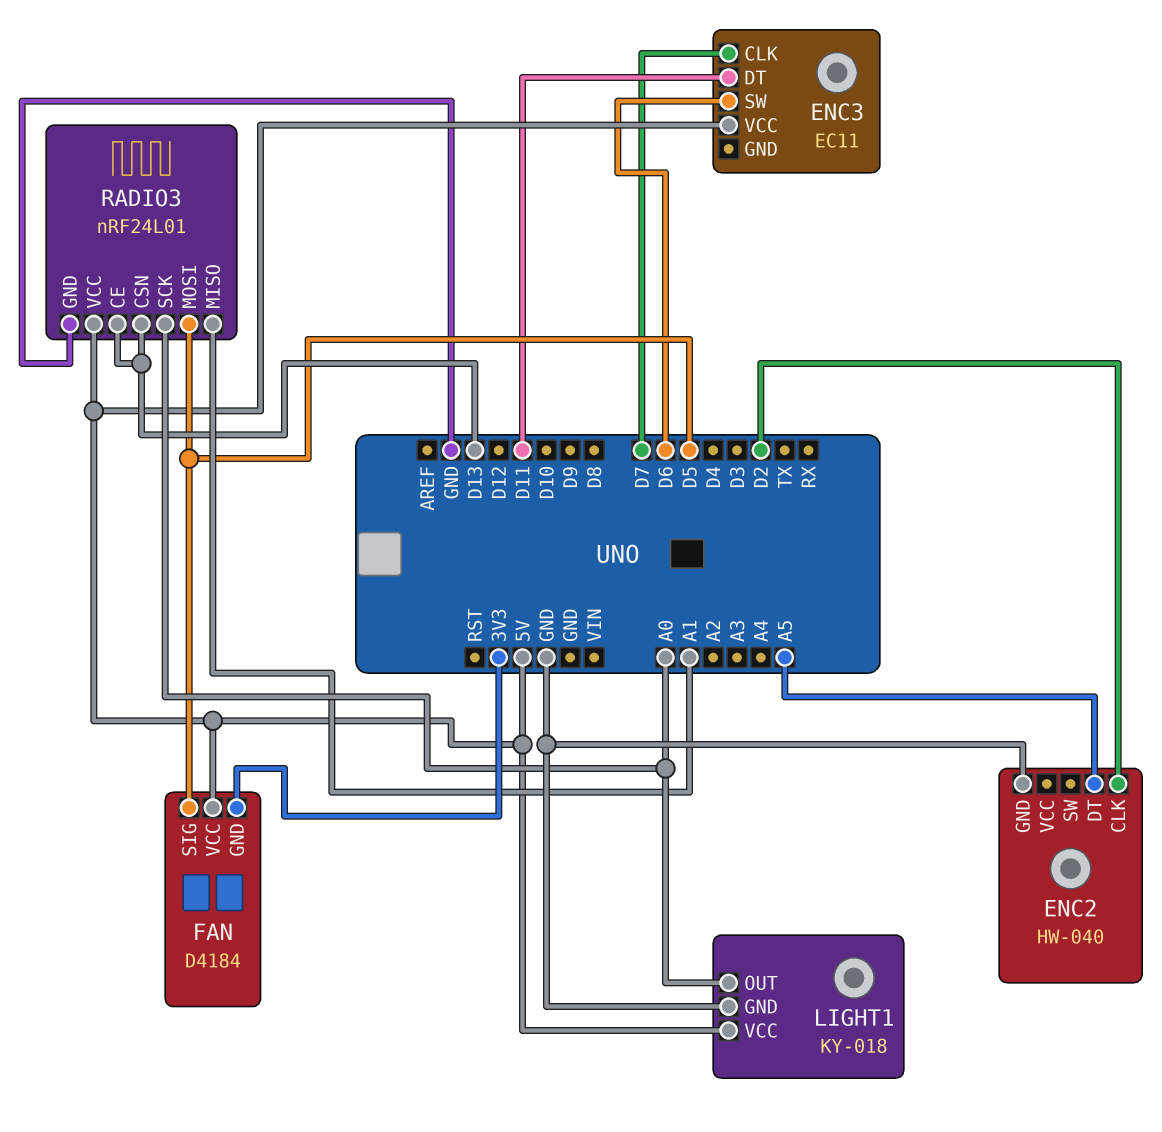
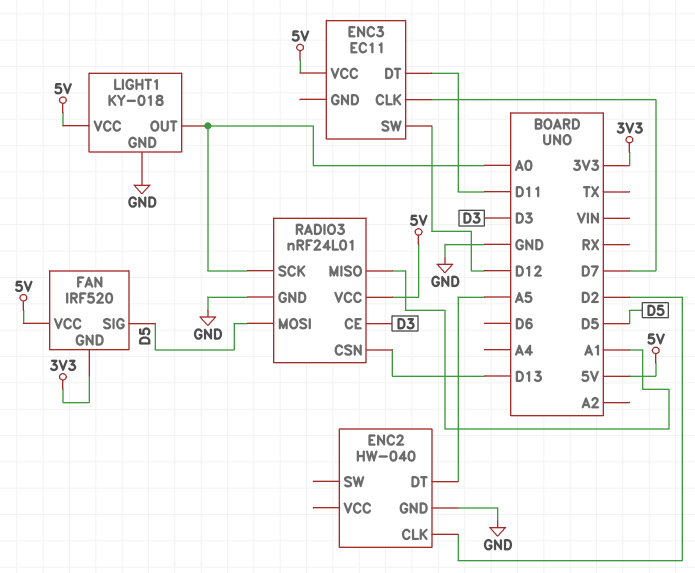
ENC3 pin SW: D6 -> D12
FAN: D4184 -> IRF520
RADIO3 pin CE: D13 -> D3

